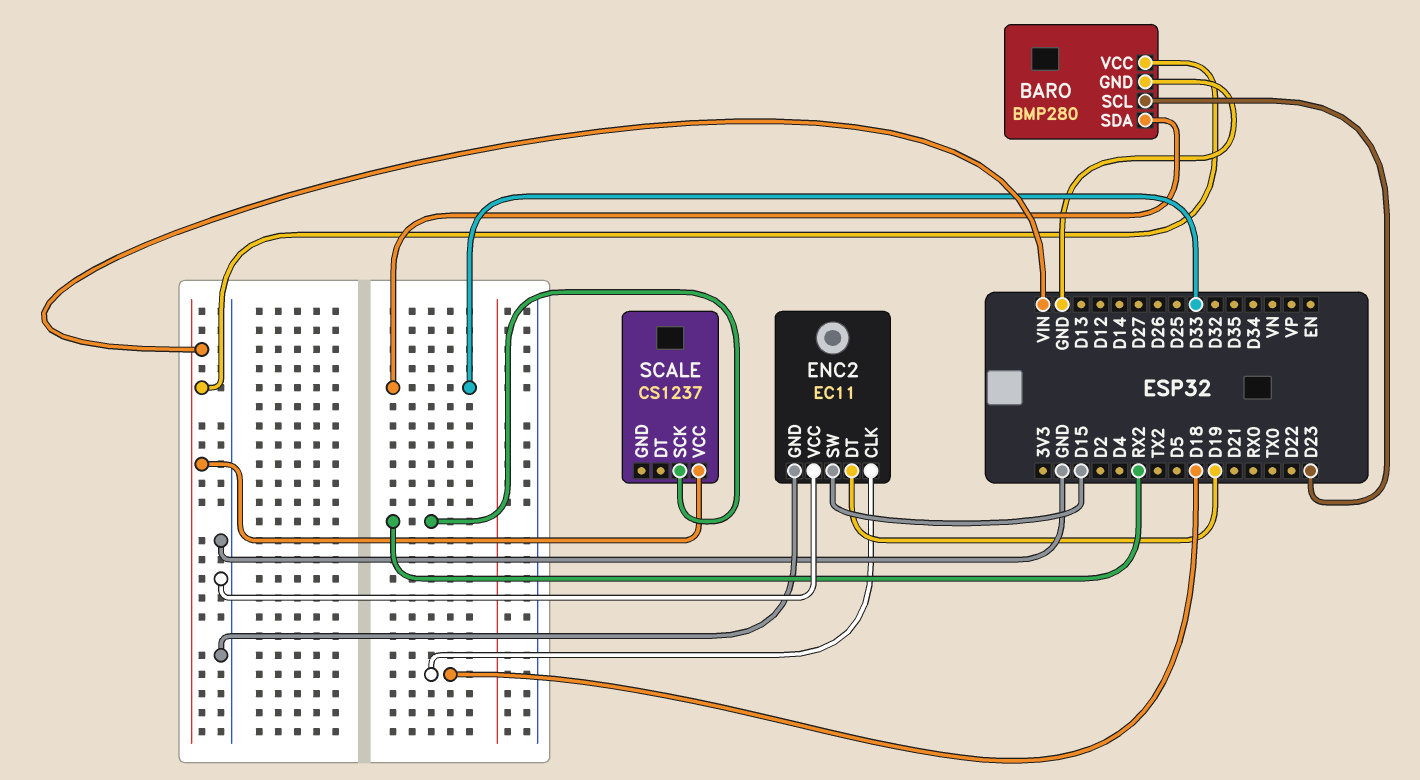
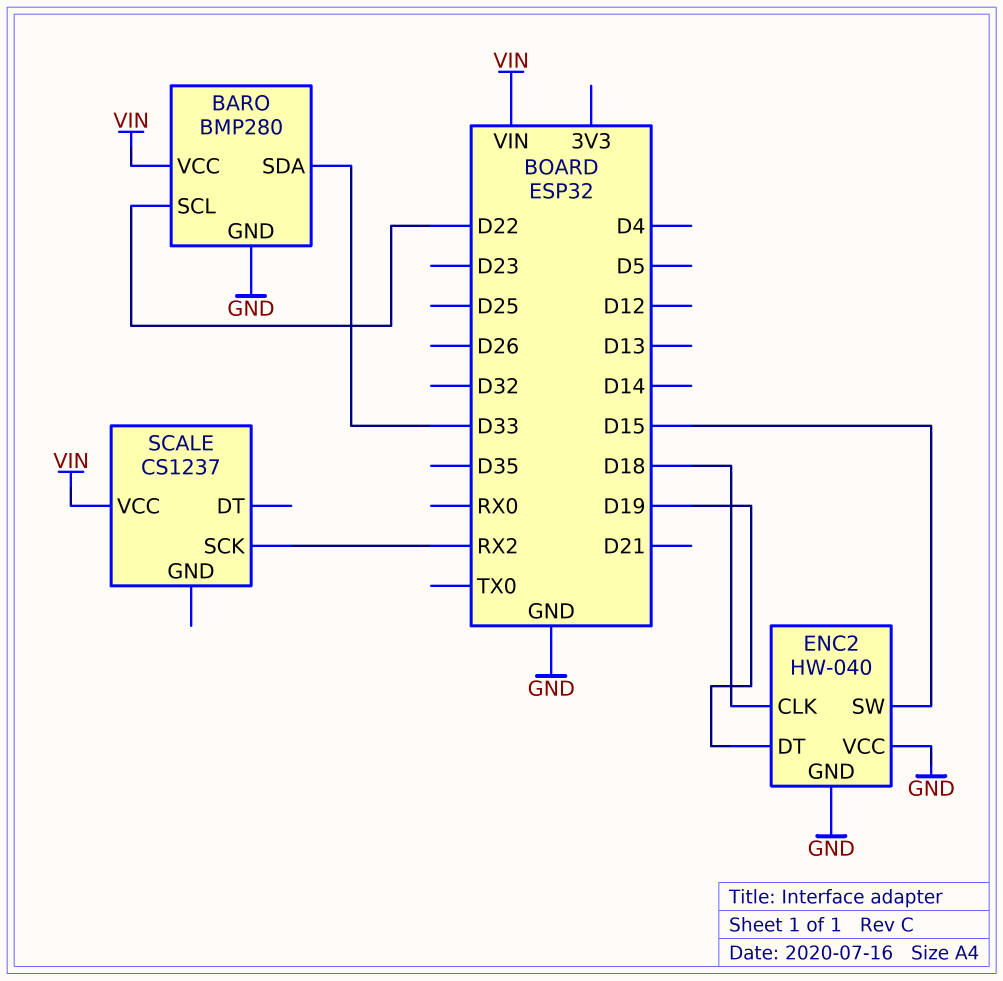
BARO pin SCL: D23 -> D22
ENC2: EC11 -> HW-040

